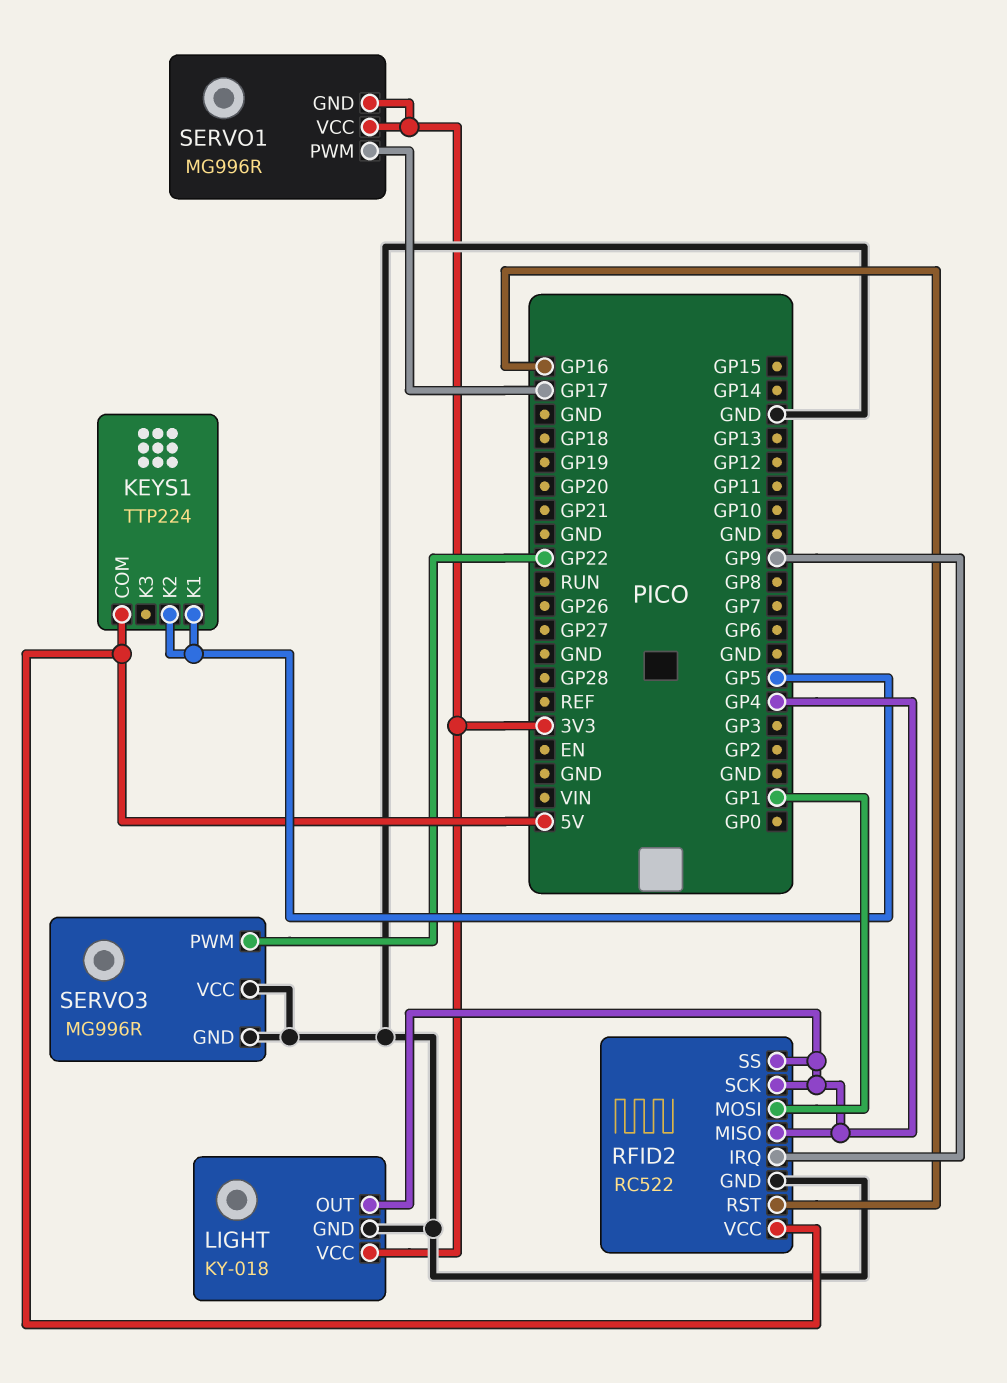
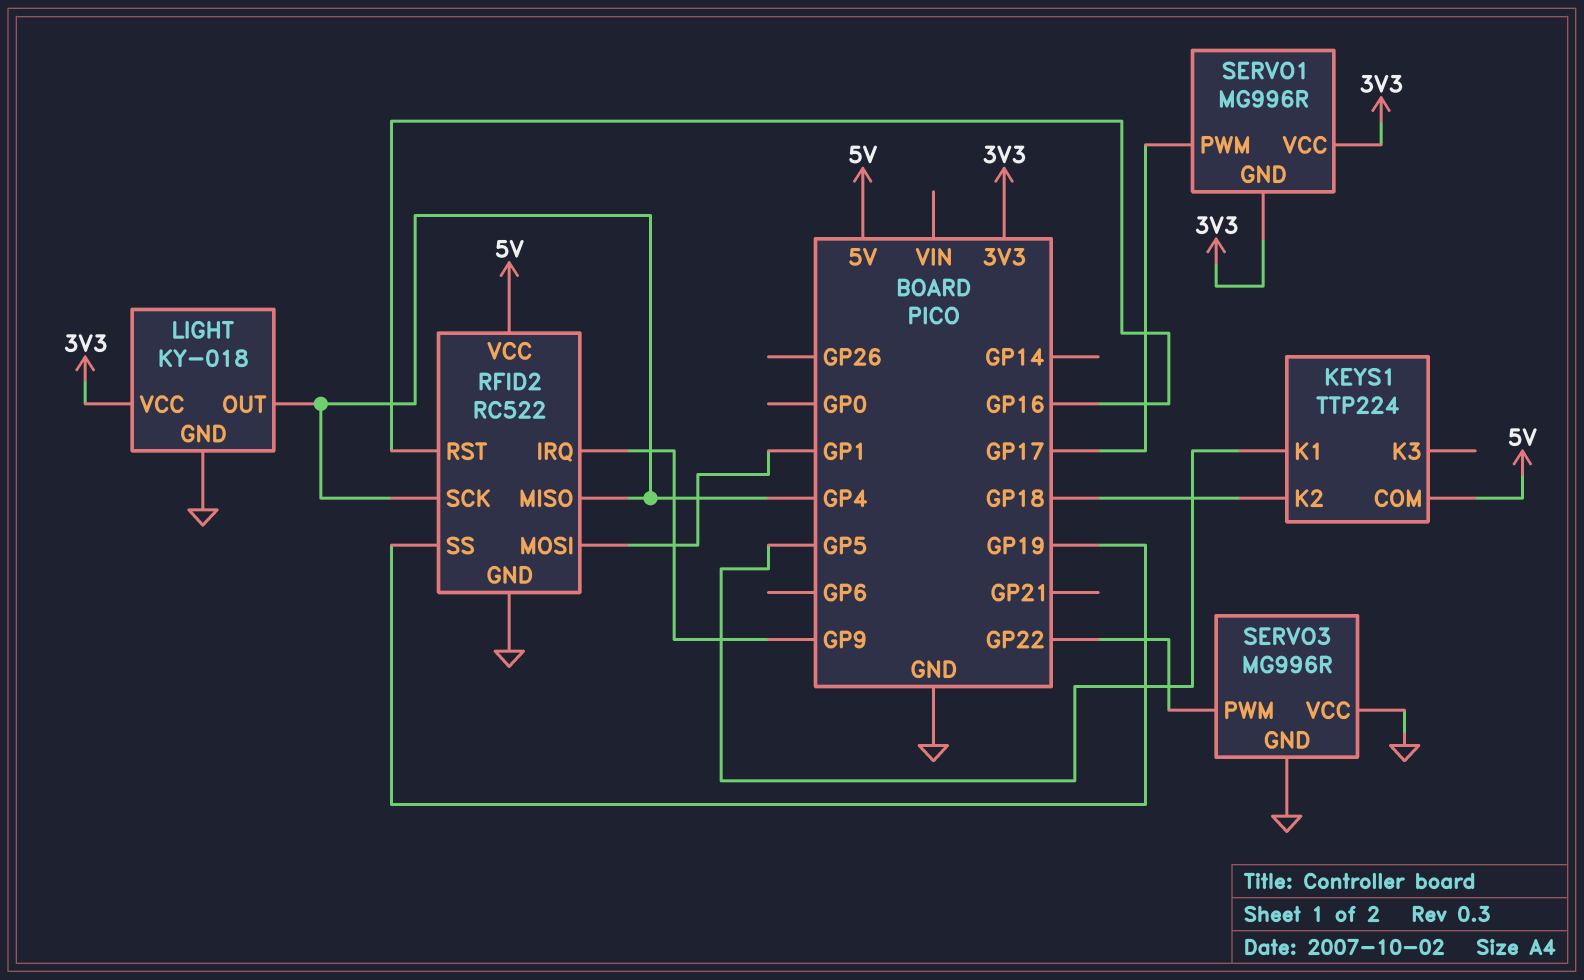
KEYS1 pin K2: GP5 -> GP18
RFID2 pin SS: GP4 -> GP19

